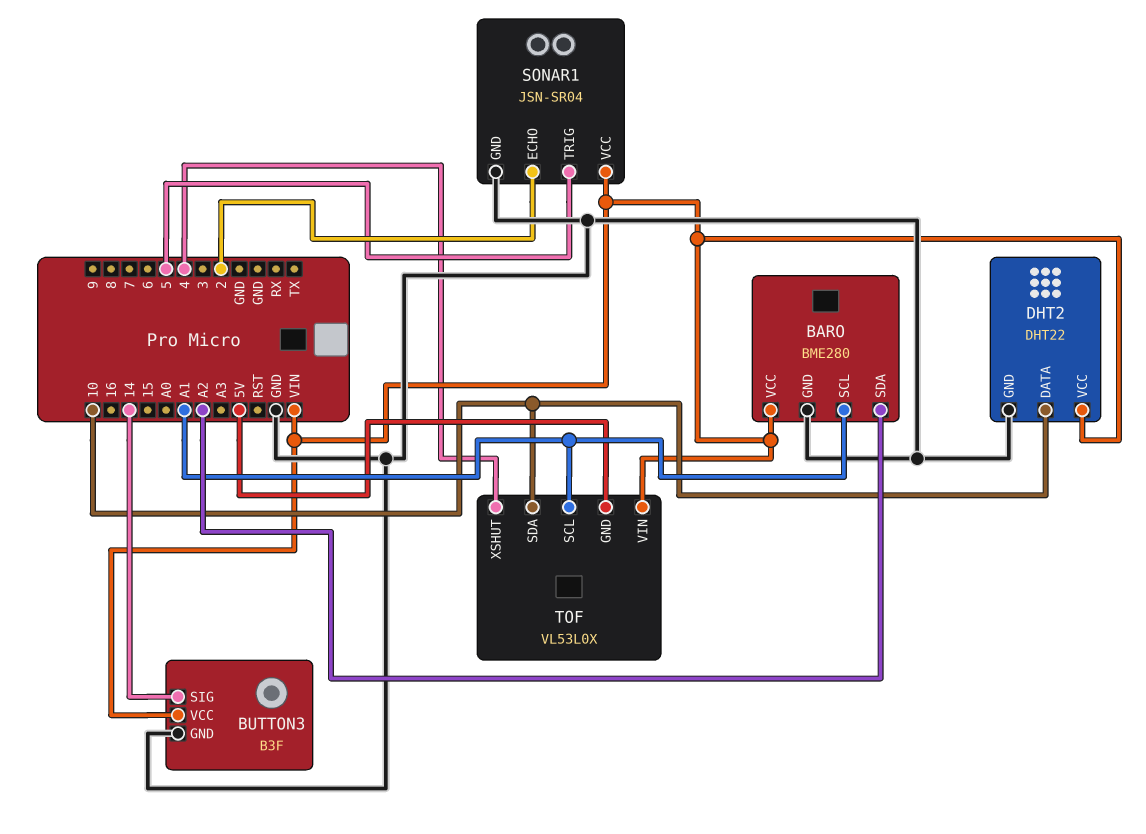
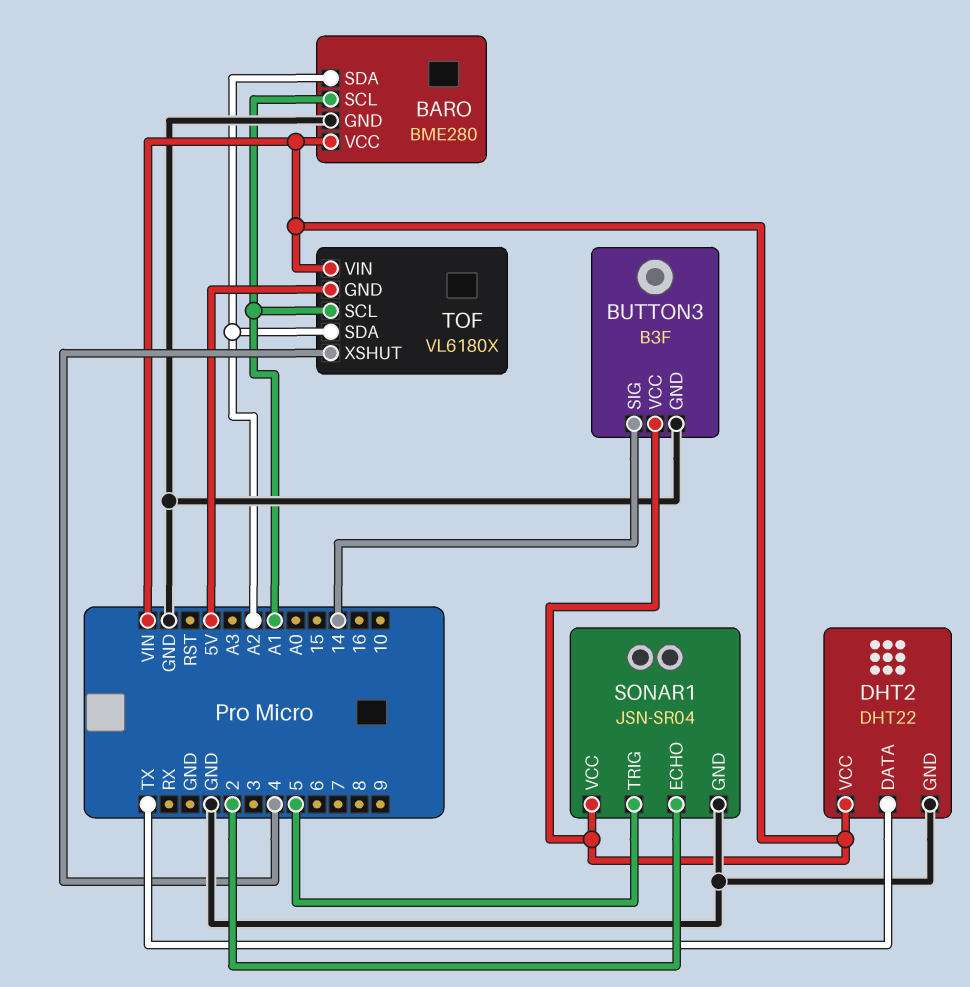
DHT2 pin DATA: 10 -> TX
TOF: VL53L0X -> VL6180X
TOF pin SDA: 10 -> A2

